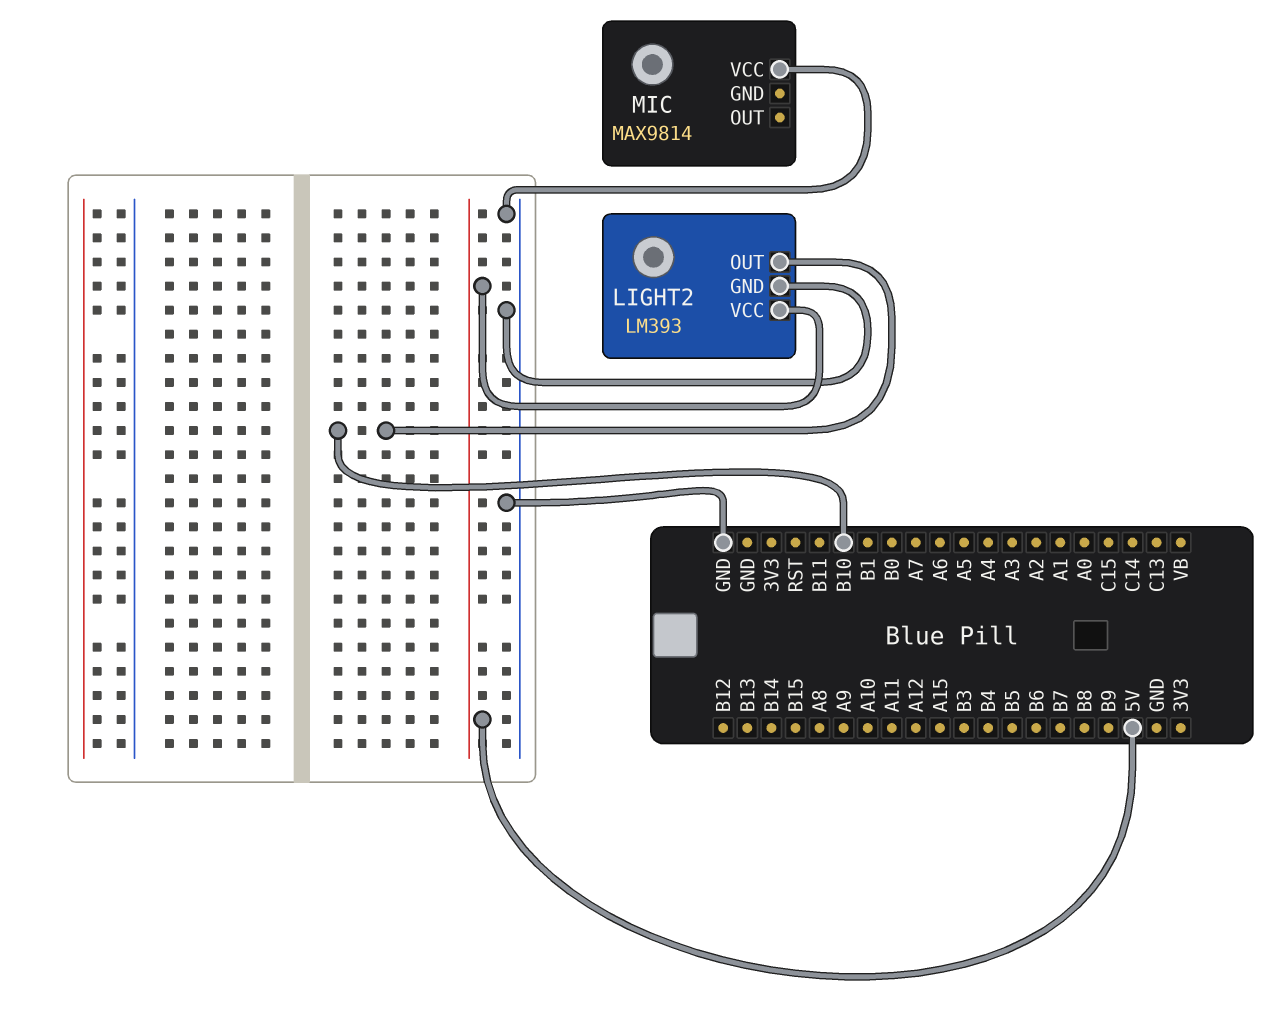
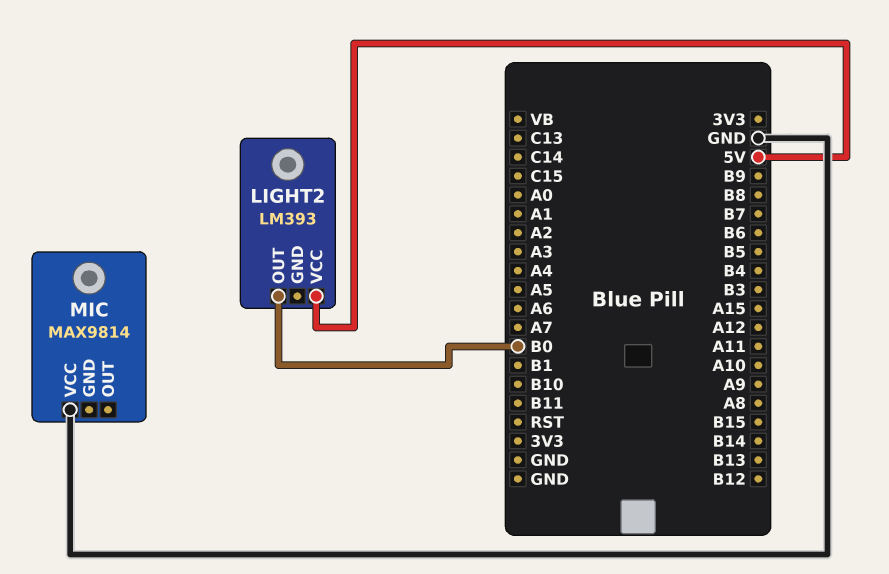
LIGHT2 pin GND: GND -> none
LIGHT2 pin OUT: B10 -> B0

